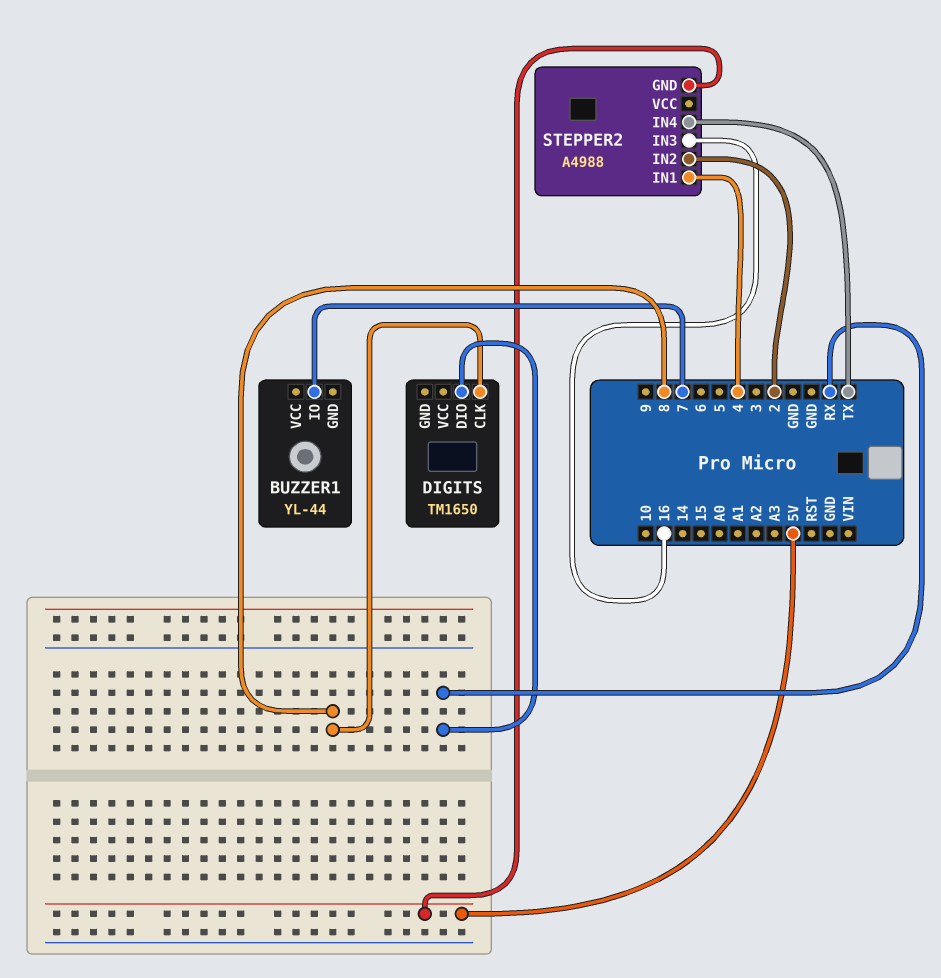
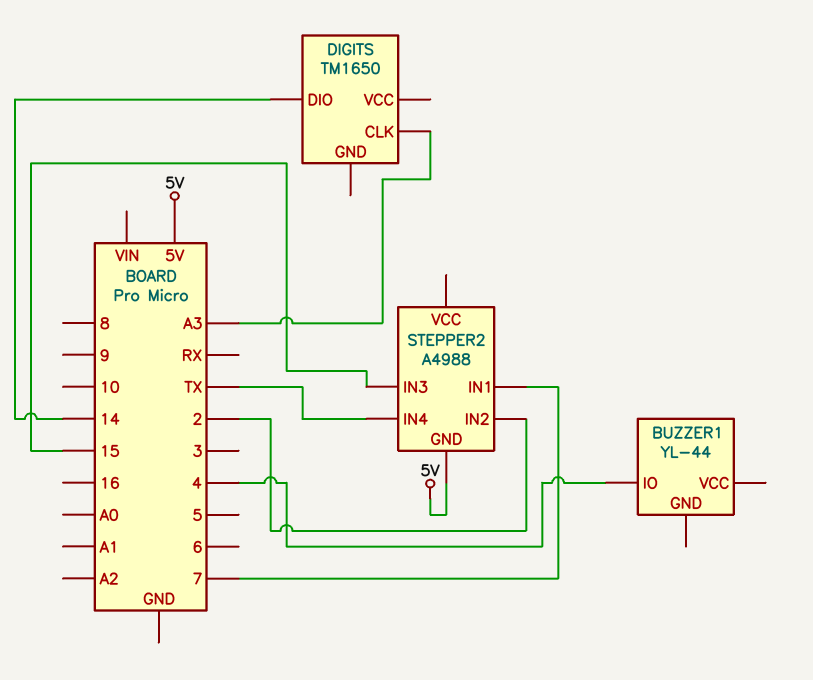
BUZZER1 pin IO: 7 -> 4
DIGITS pin CLK: 8 -> A3
DIGITS pin DIO: RX -> 14
STEPPER2 pin IN1: 4 -> 7
STEPPER2 pin IN3: 16 -> 15

